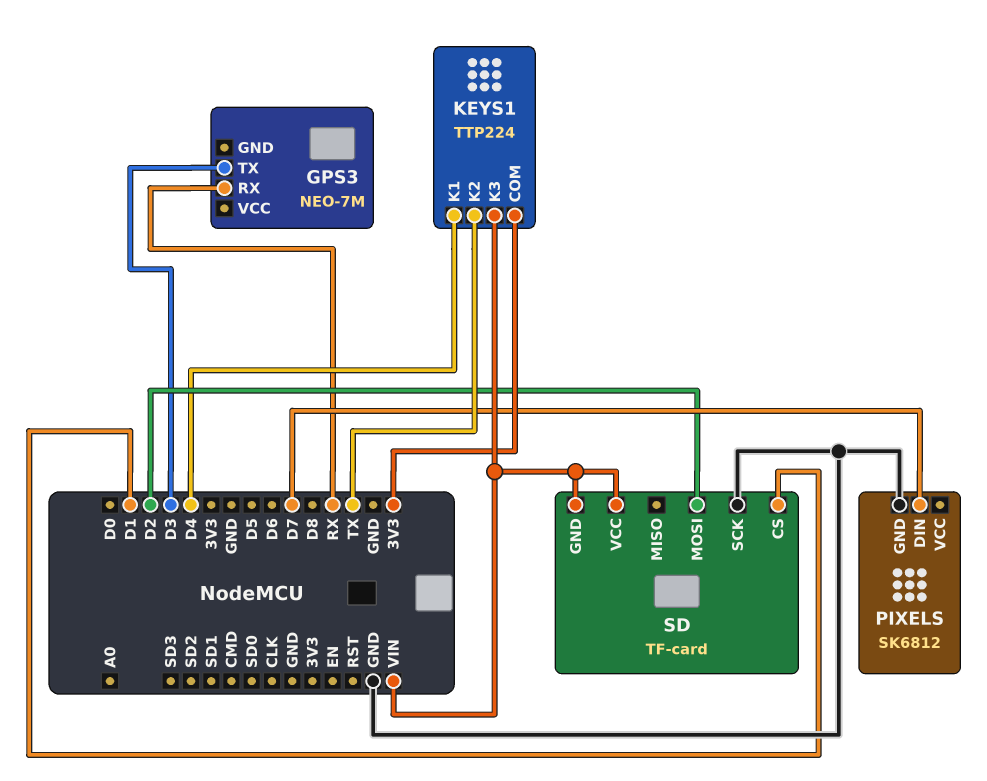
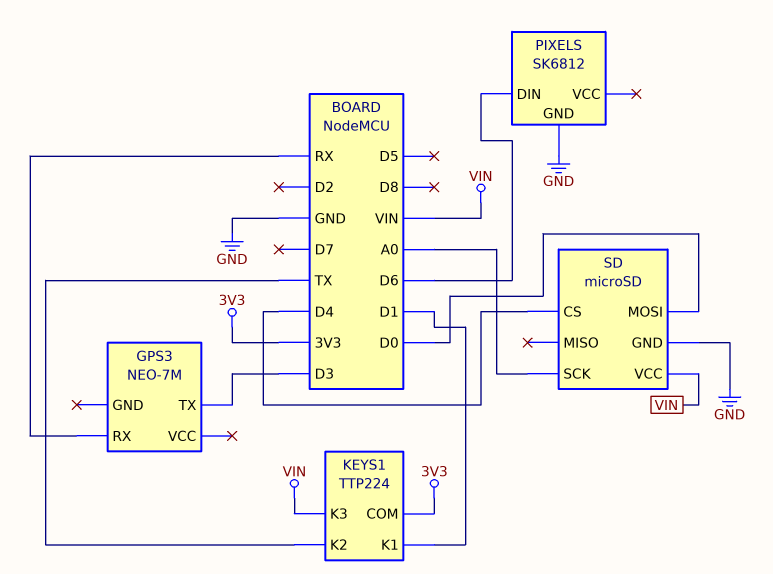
KEYS1 pin K1: D4 -> D1
PIXELS pin DIN: D7 -> D6
SD: TF-card -> microSD
SD pin CS: D1 -> D4
SD pin GND: VIN -> GND
SD pin MOSI: D2 -> D0
SD pin SCK: GND -> A0

